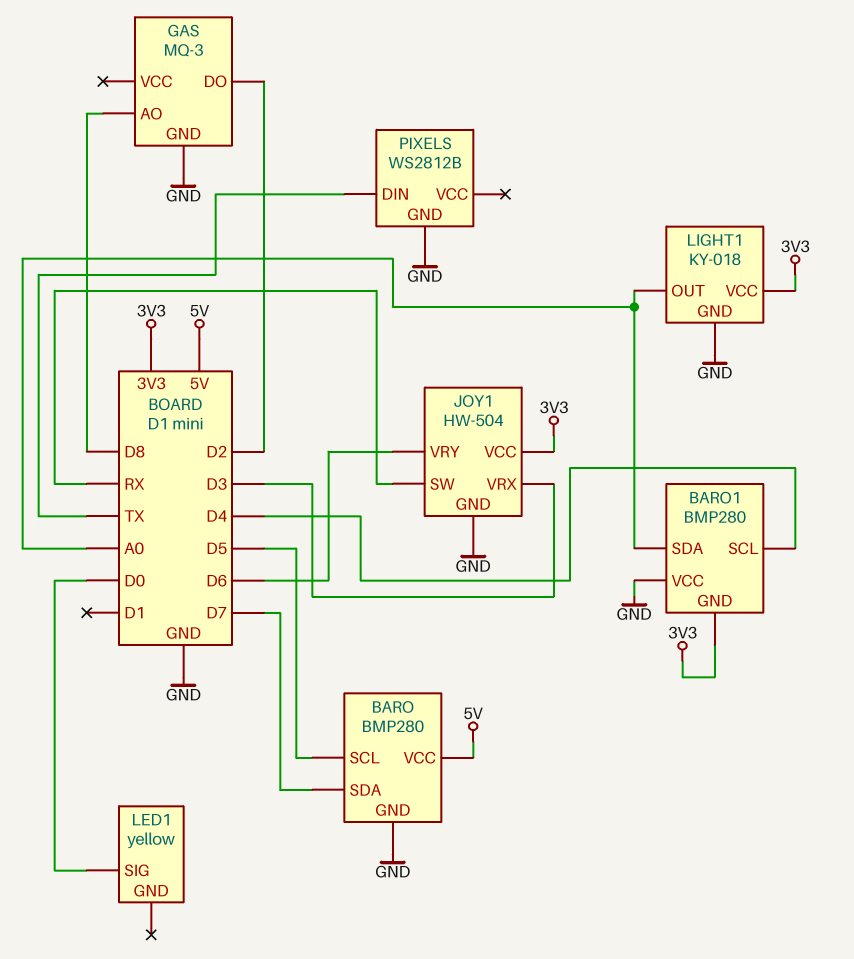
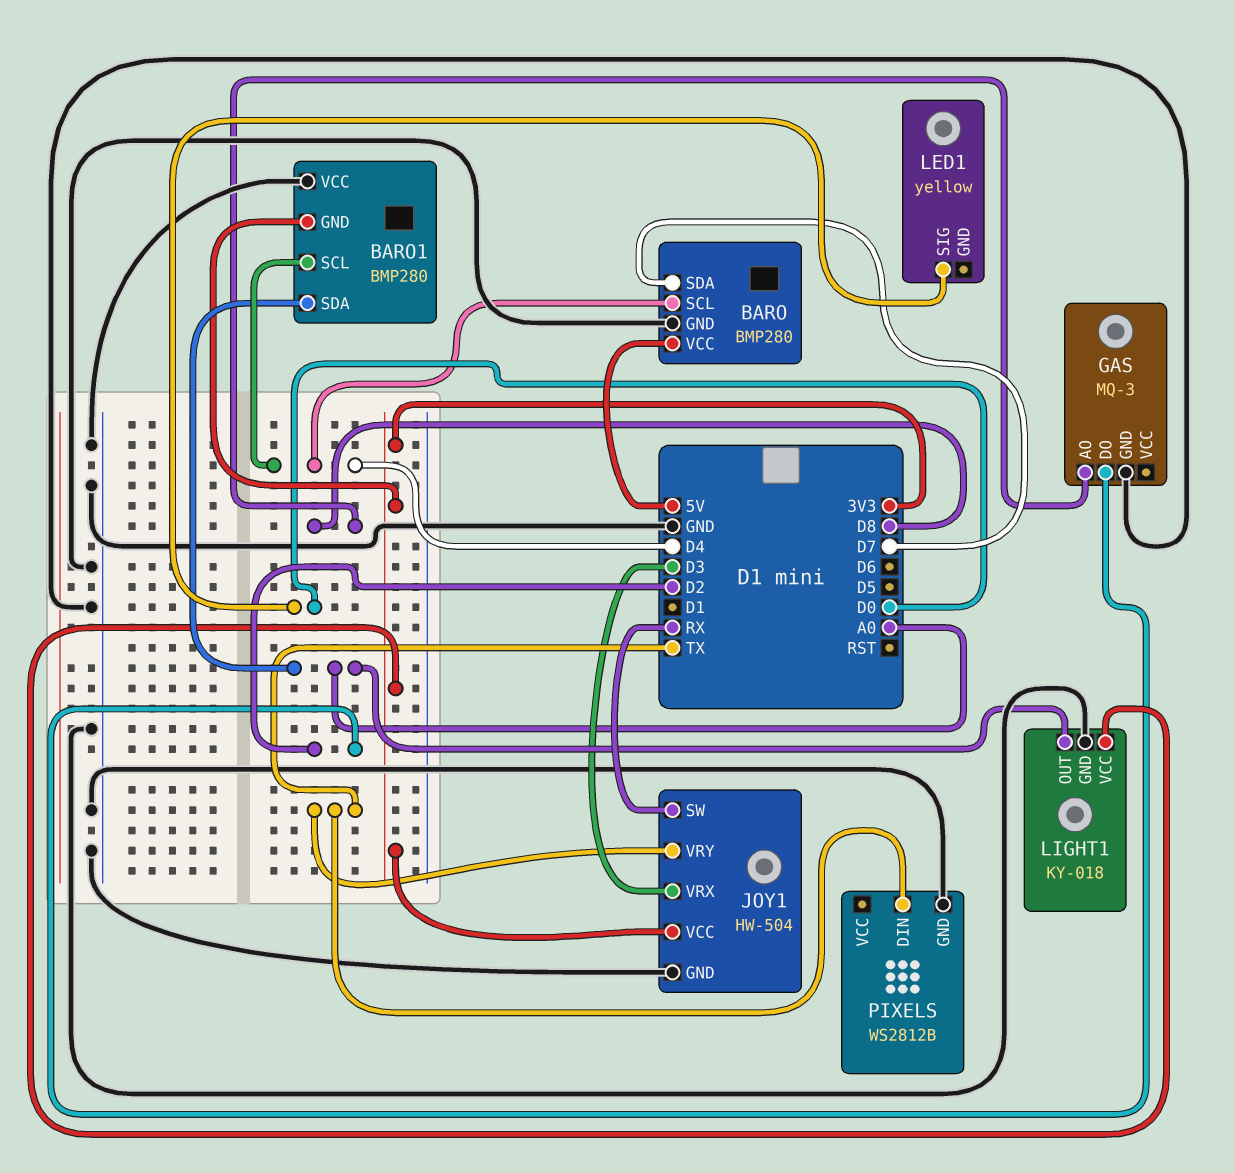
BARO pin SCL: D5 -> D4
JOY1 pin VRY: D6 -> TX

